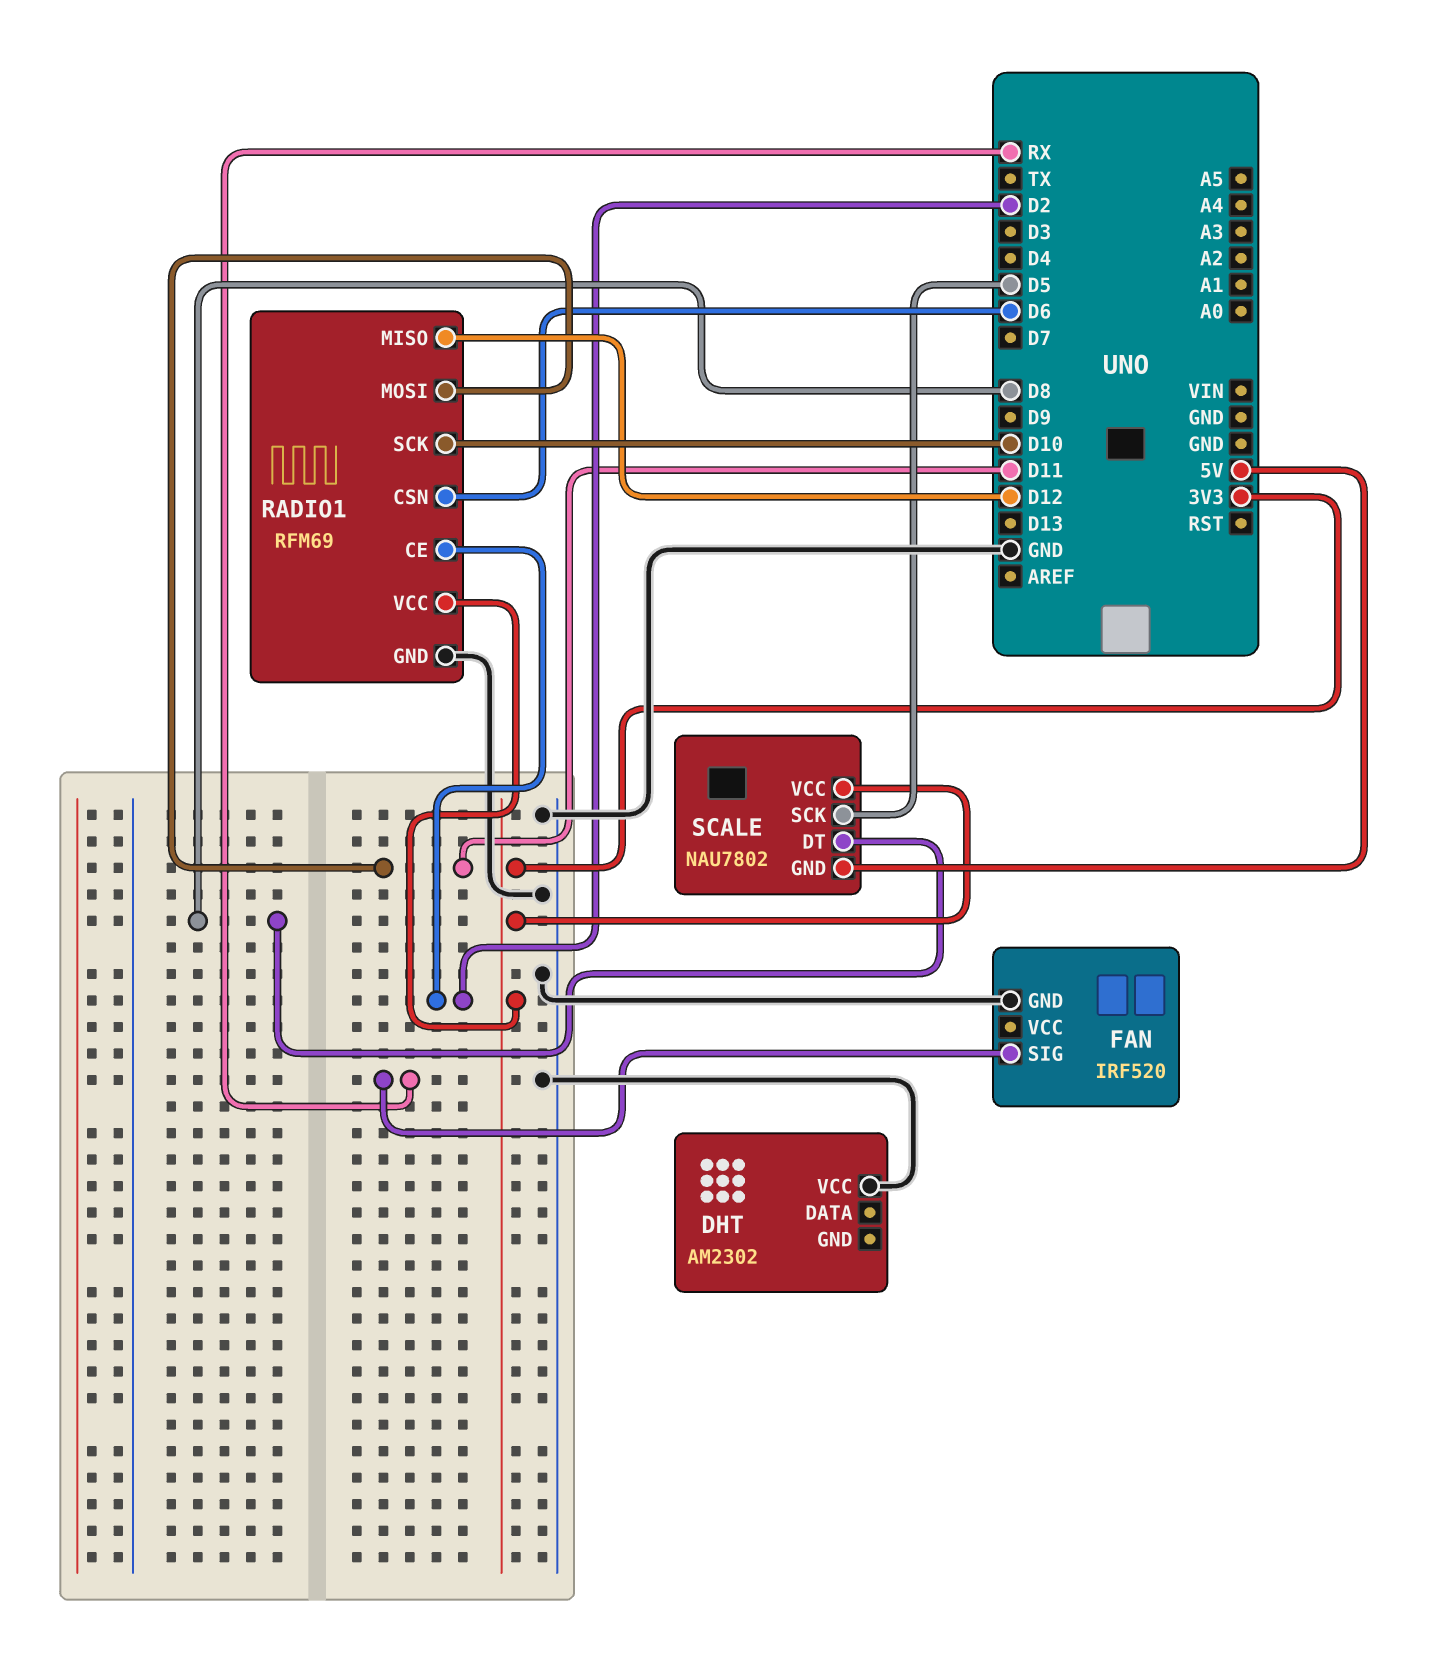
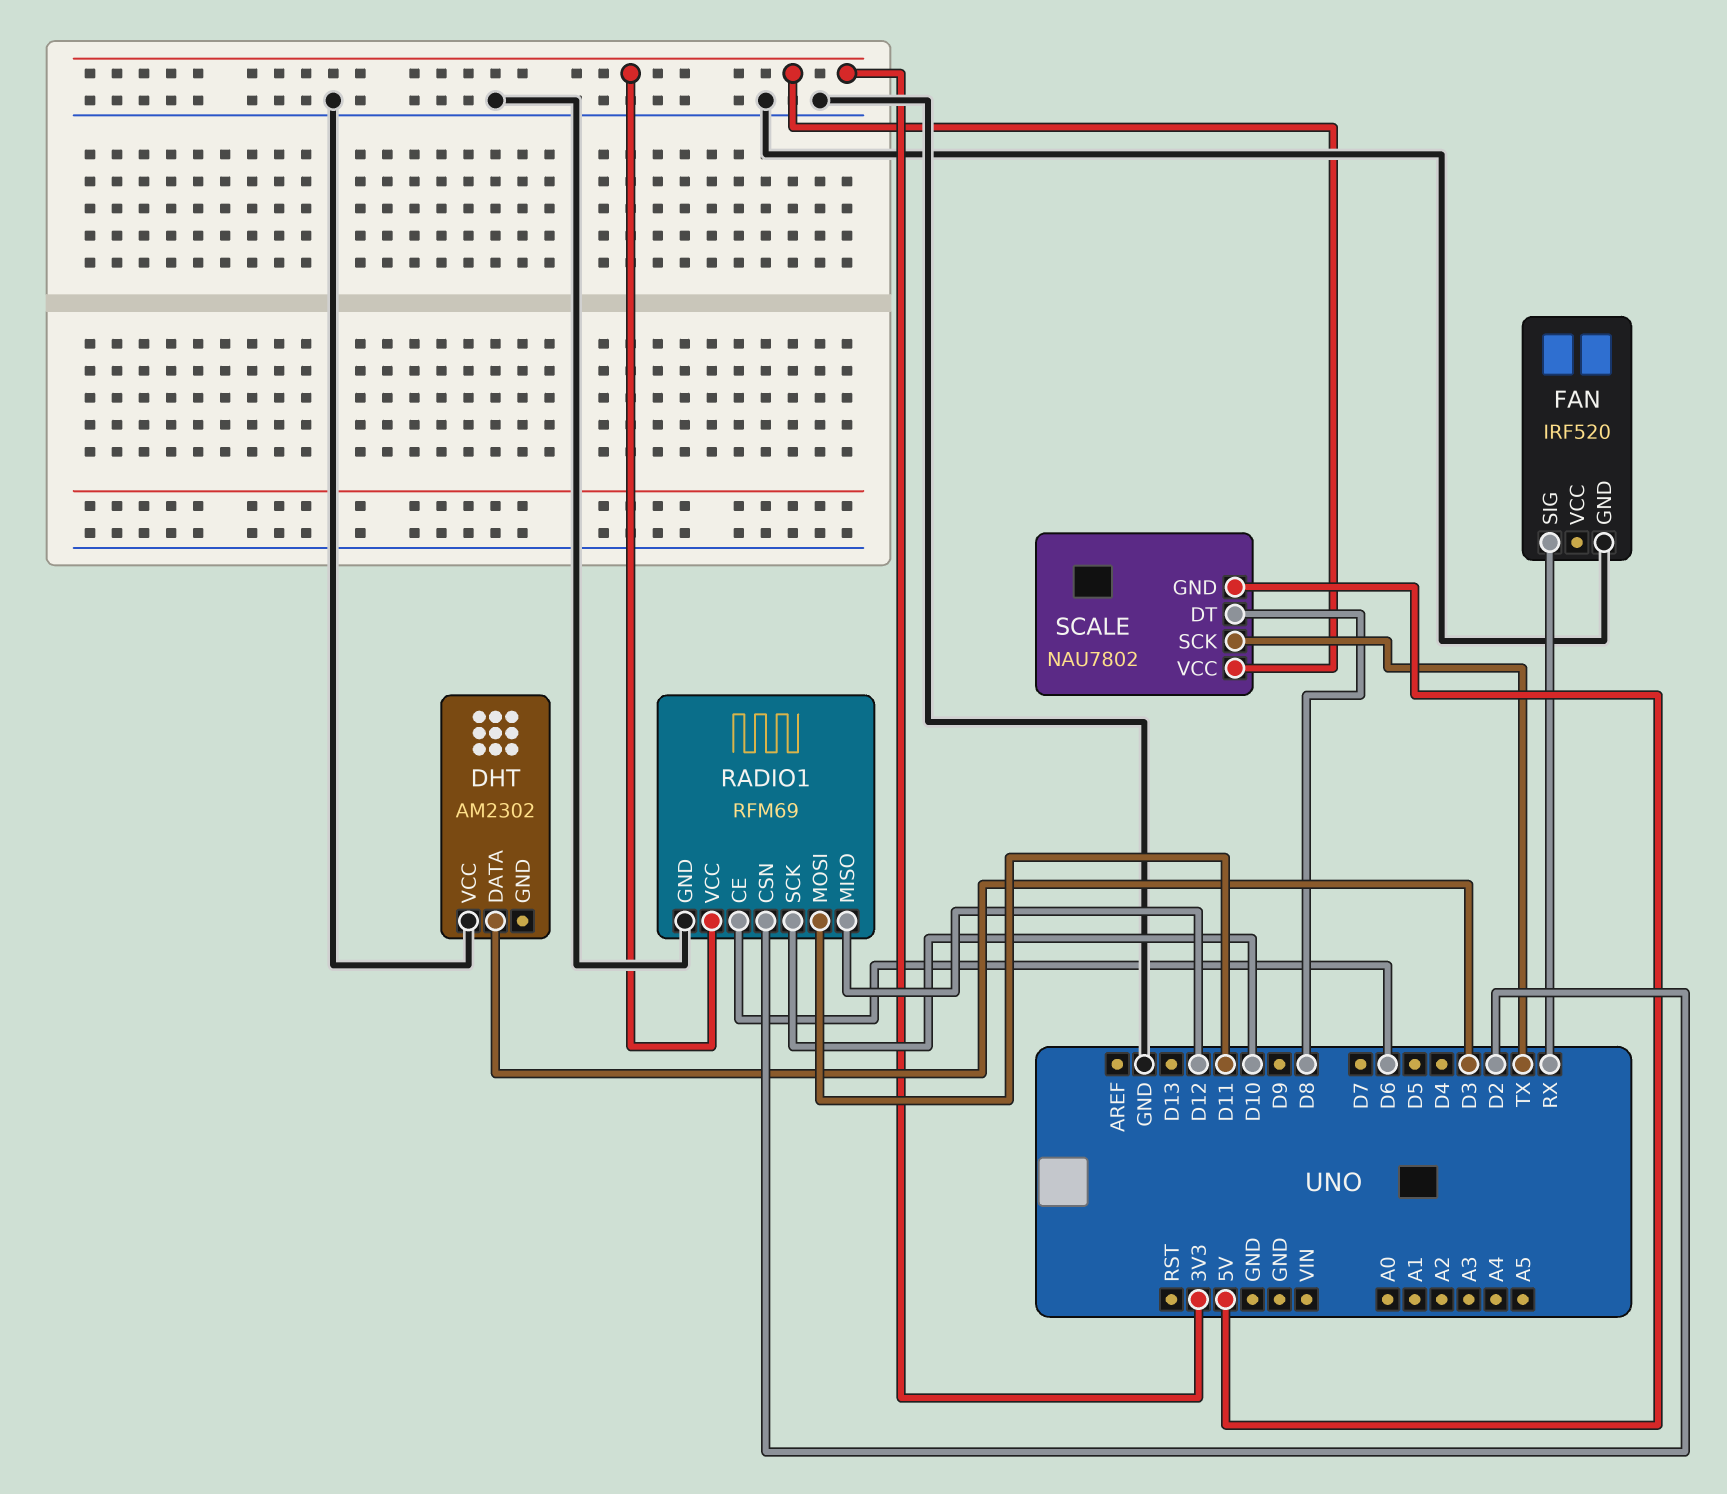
DHT pin DATA: none -> D3
RADIO1 pin CE: D2 -> D6
RADIO1 pin CSN: D6 -> D2
SCALE pin SCK: D5 -> TX

